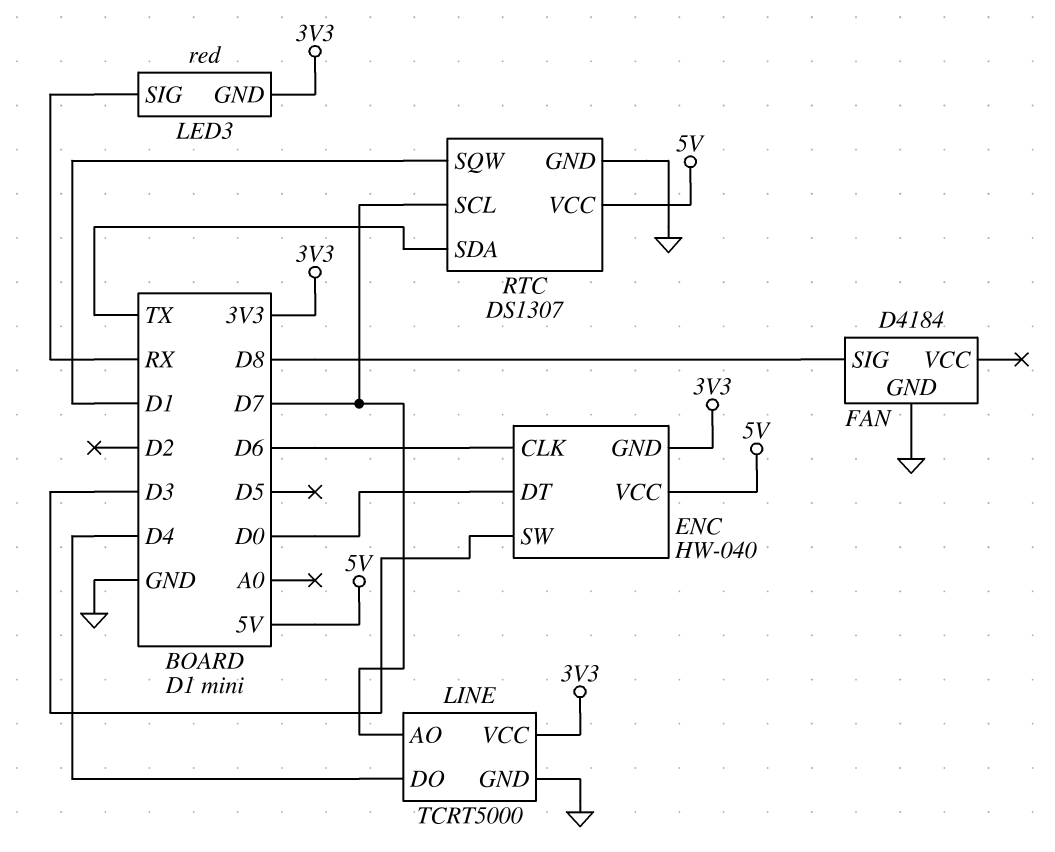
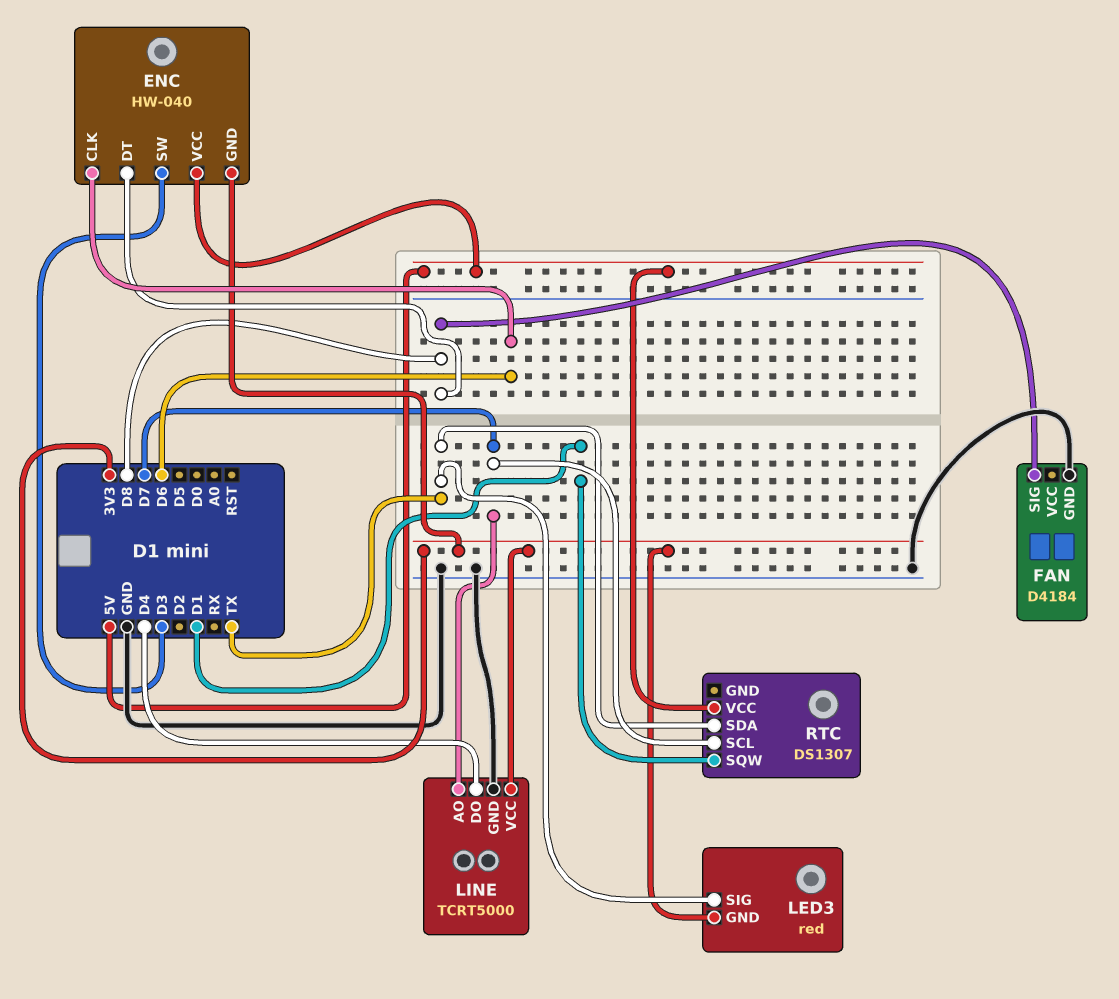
ENC pin DT: D0 -> D8
LED3 pin SIG: RX -> TX
RTC pin GND: GND -> none

